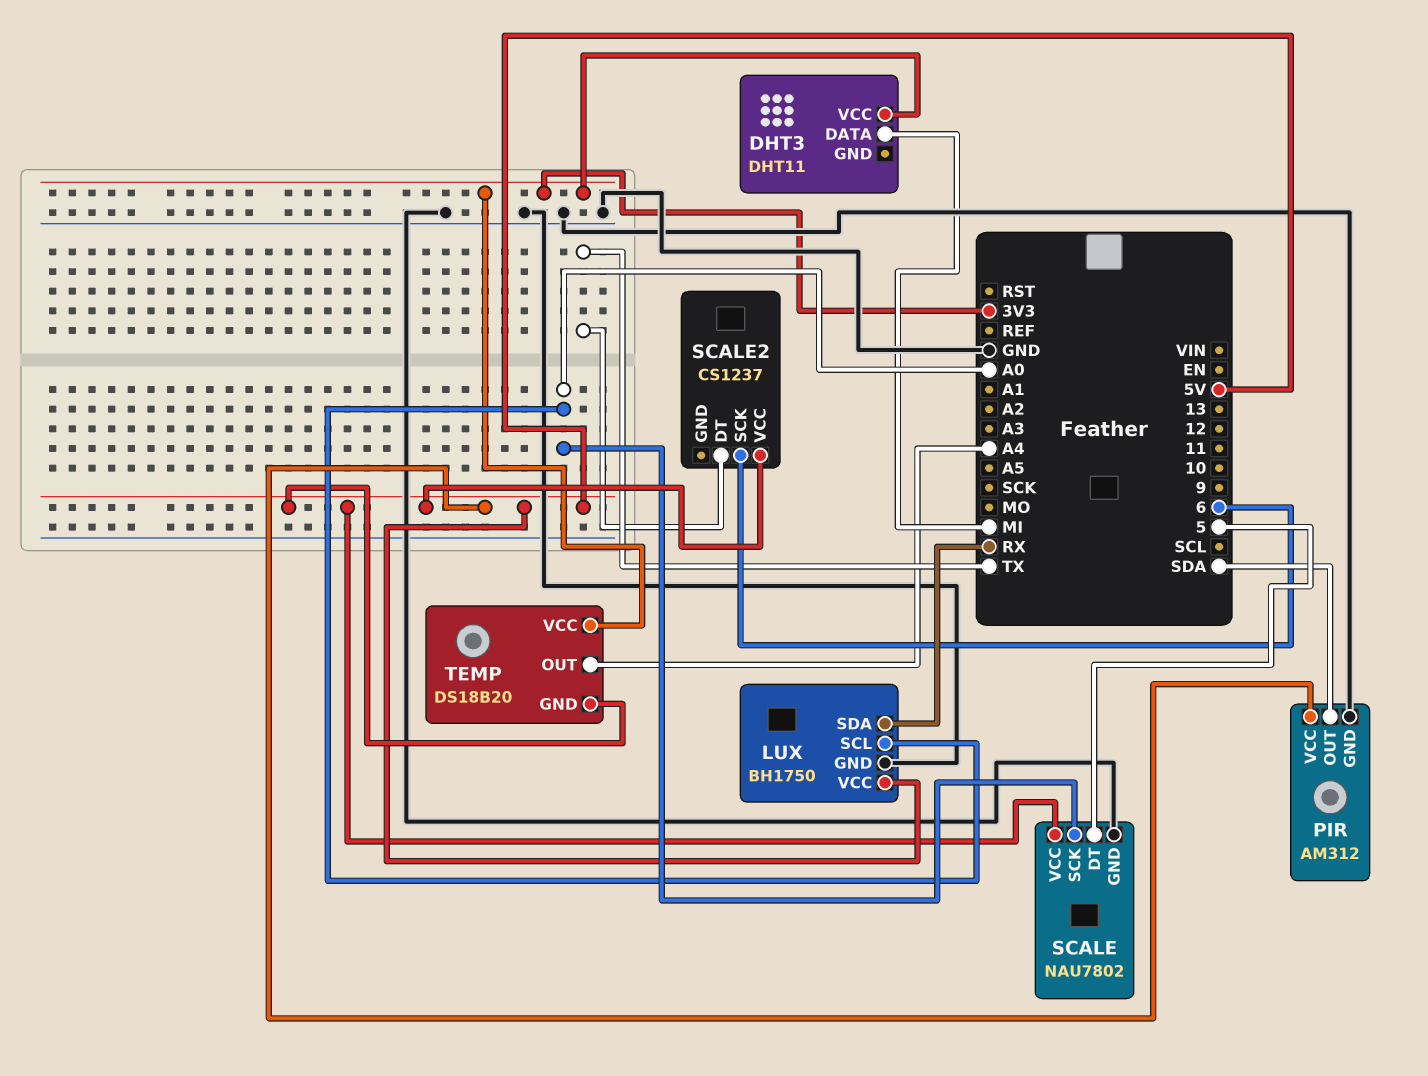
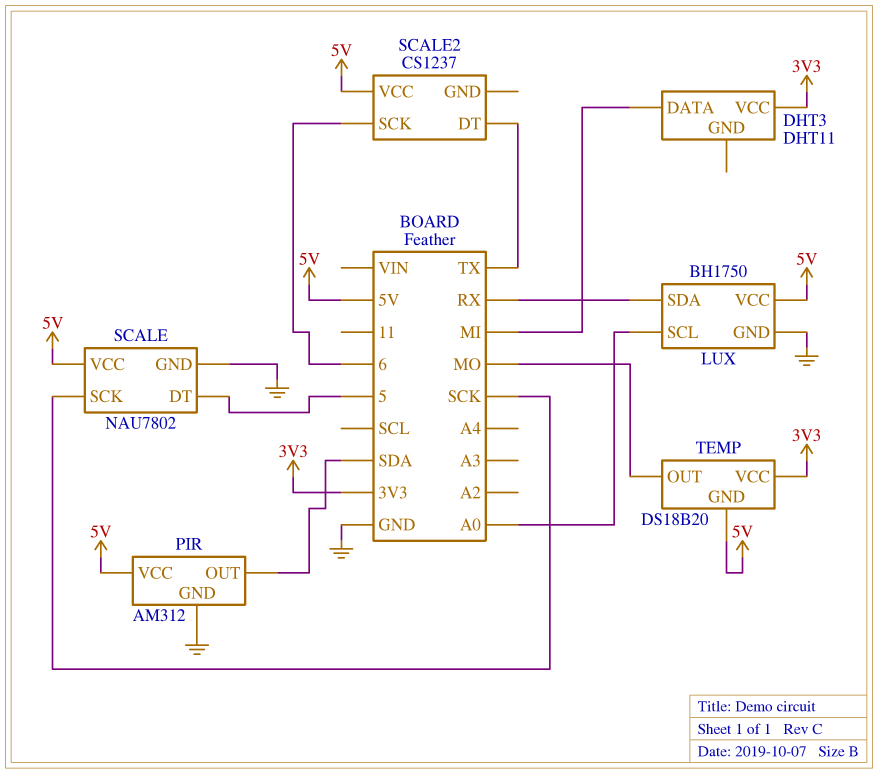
SCALE pin SCK: A0 -> SCK
TEMP pin OUT: A4 -> MO

